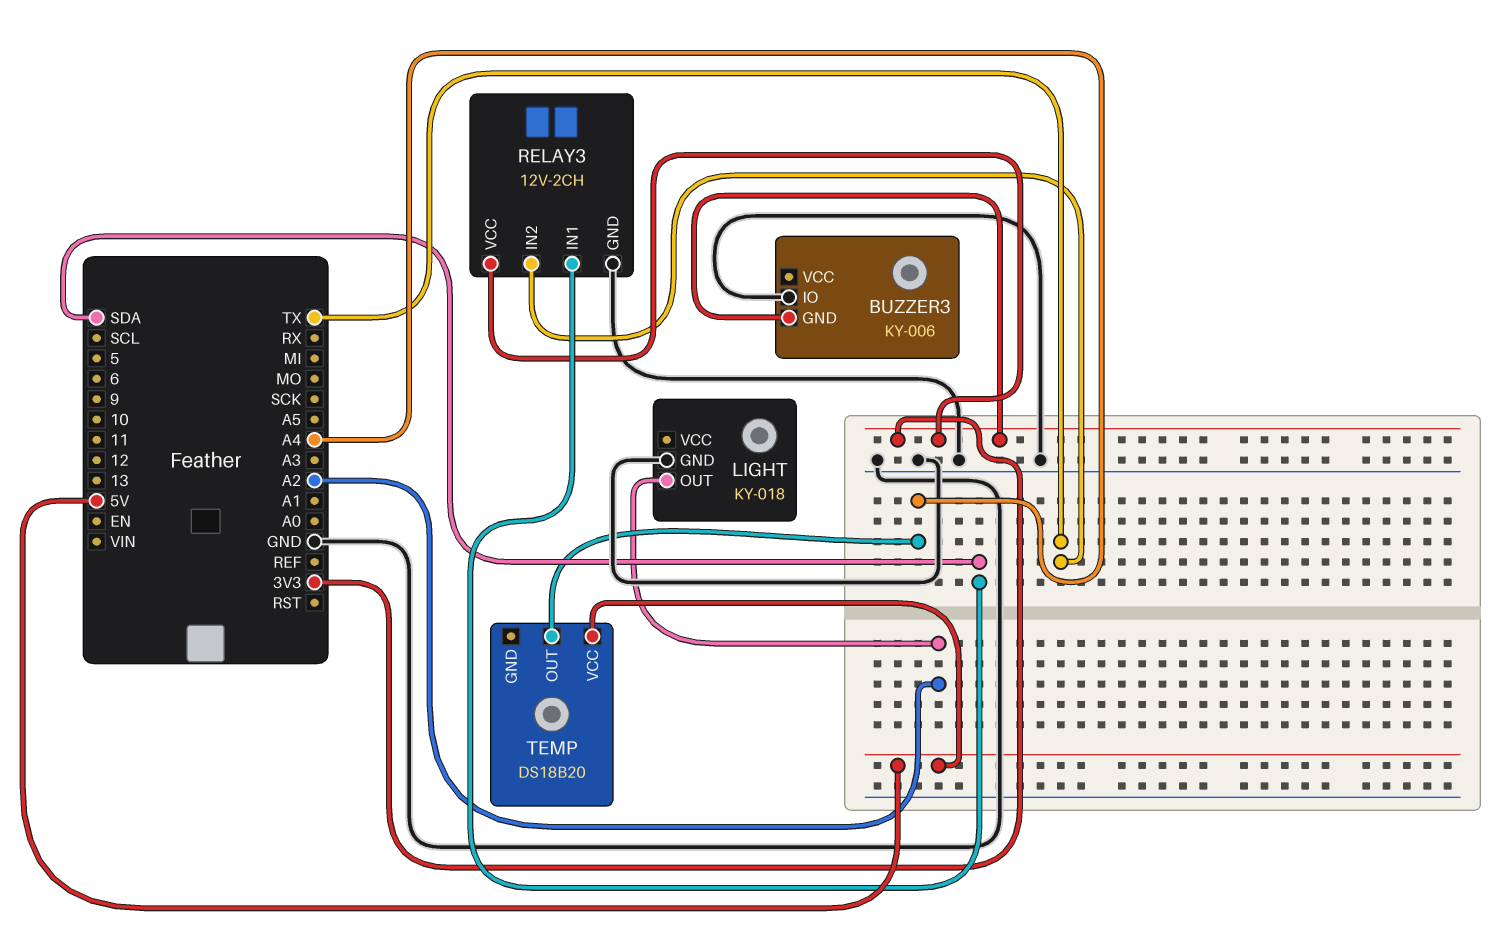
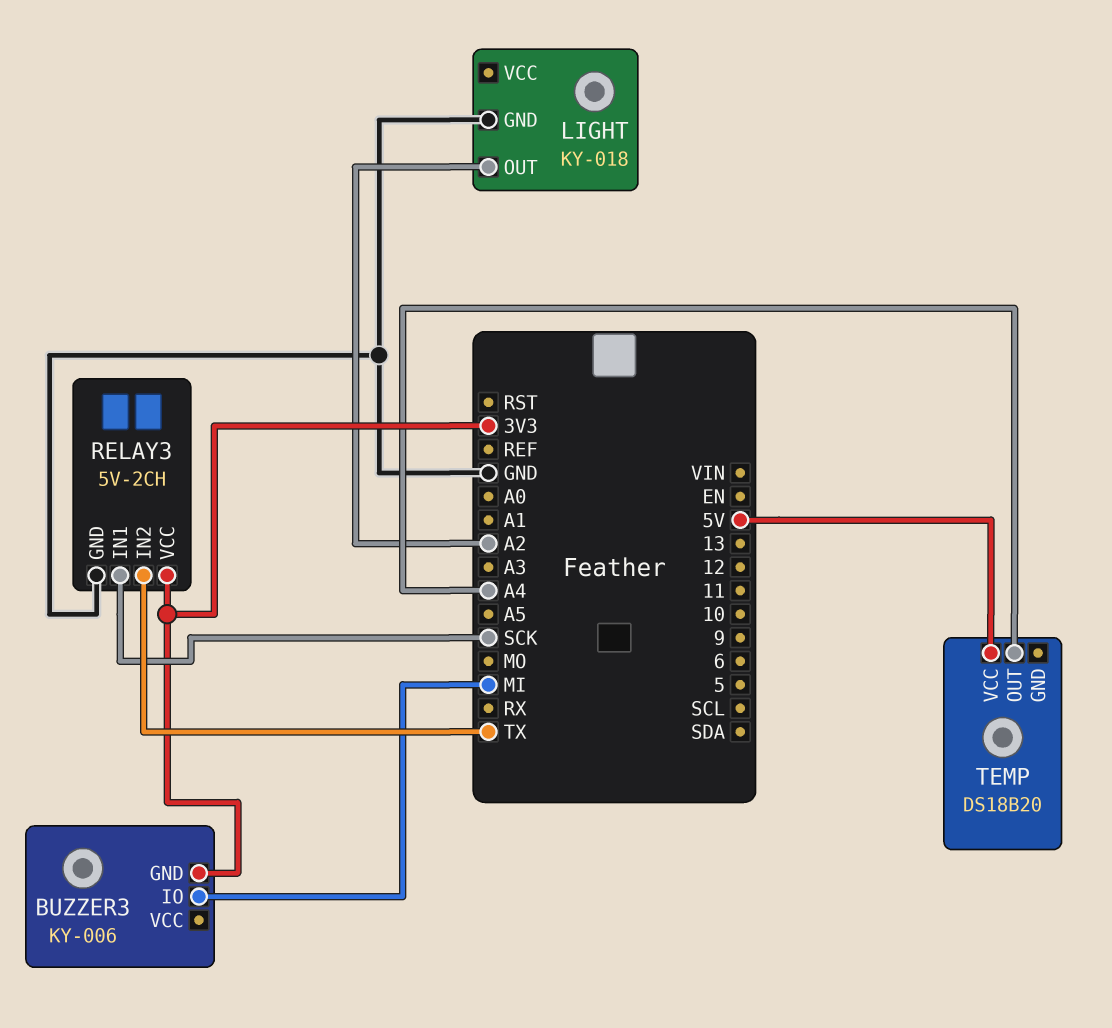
BUZZER3 pin IO: GND -> MI
RELAY3: 12V-2CH -> 5V-2CH
RELAY3 pin IN1: SDA -> SCK

